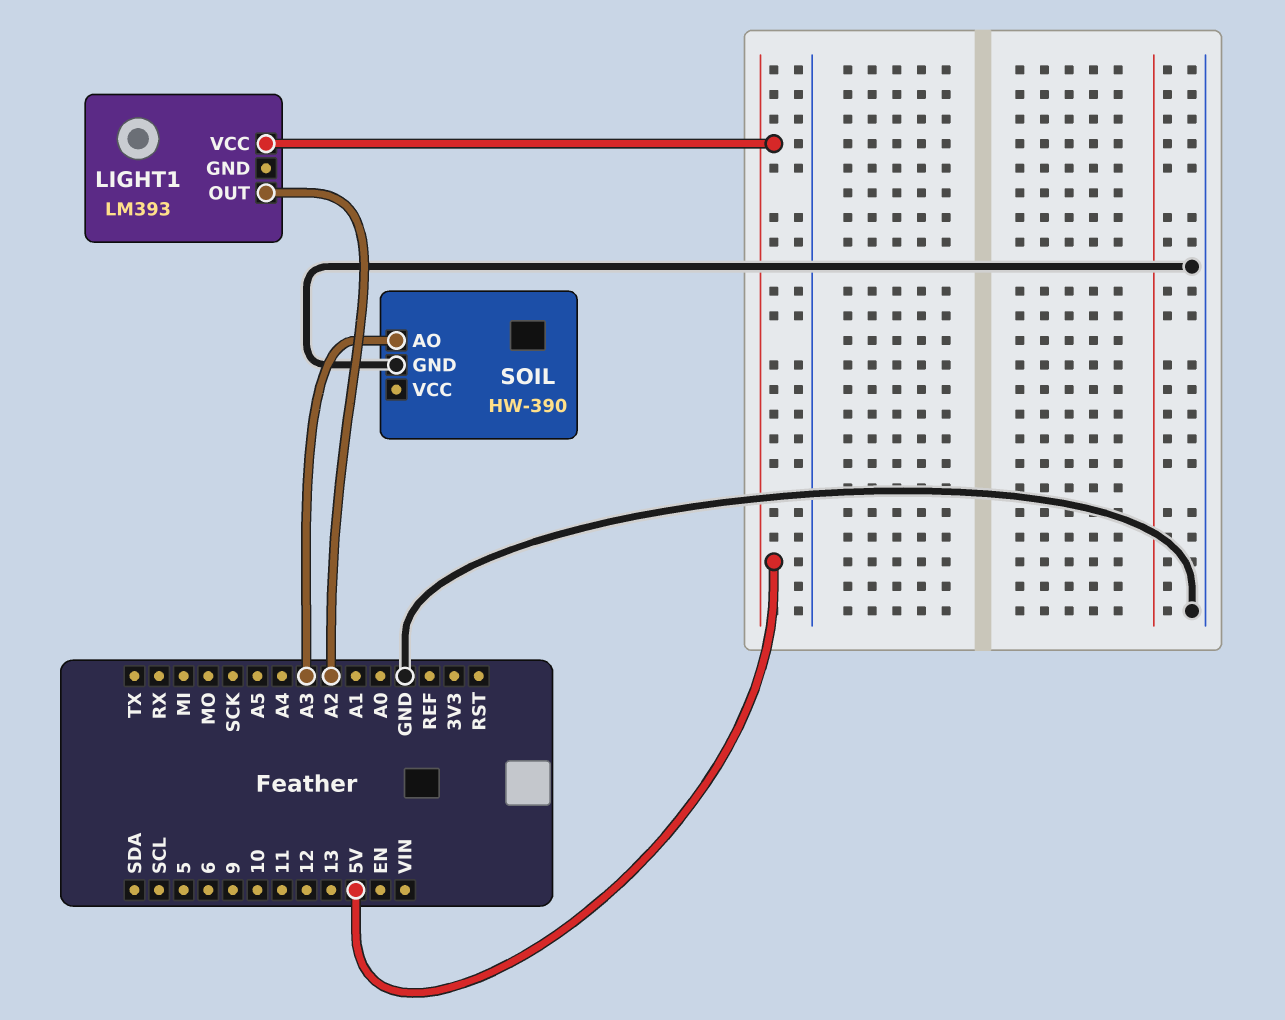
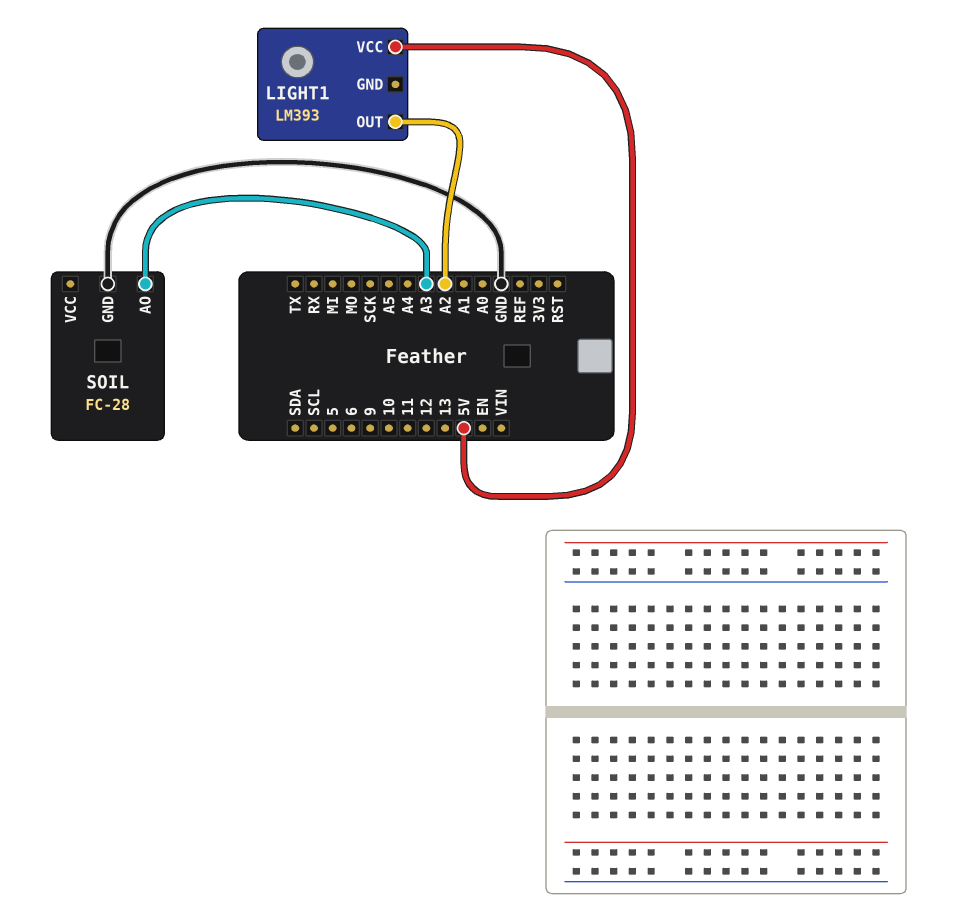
SOIL: HW-390 -> FC-28

